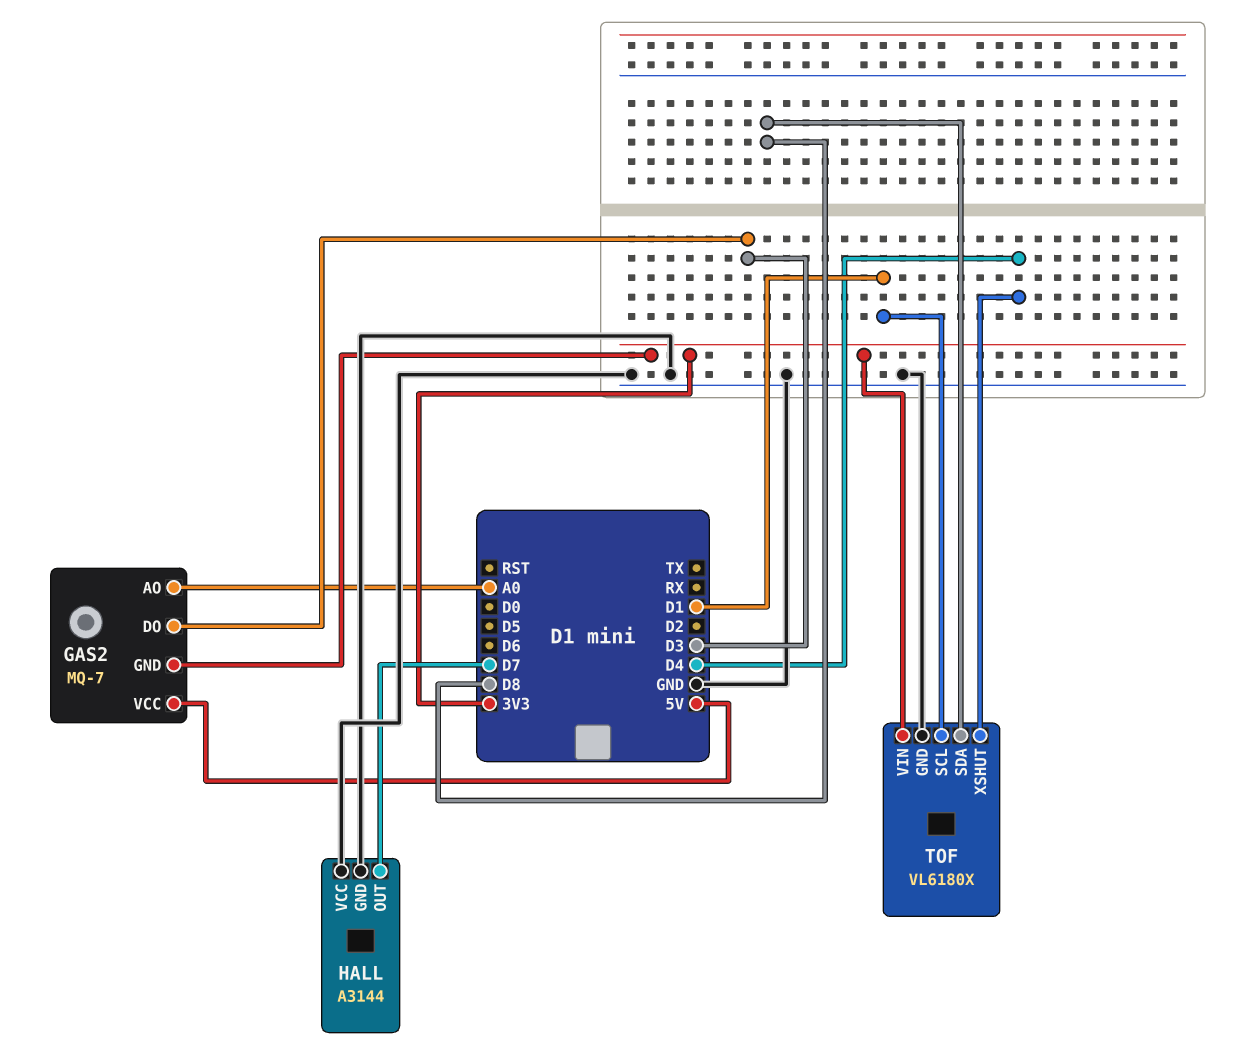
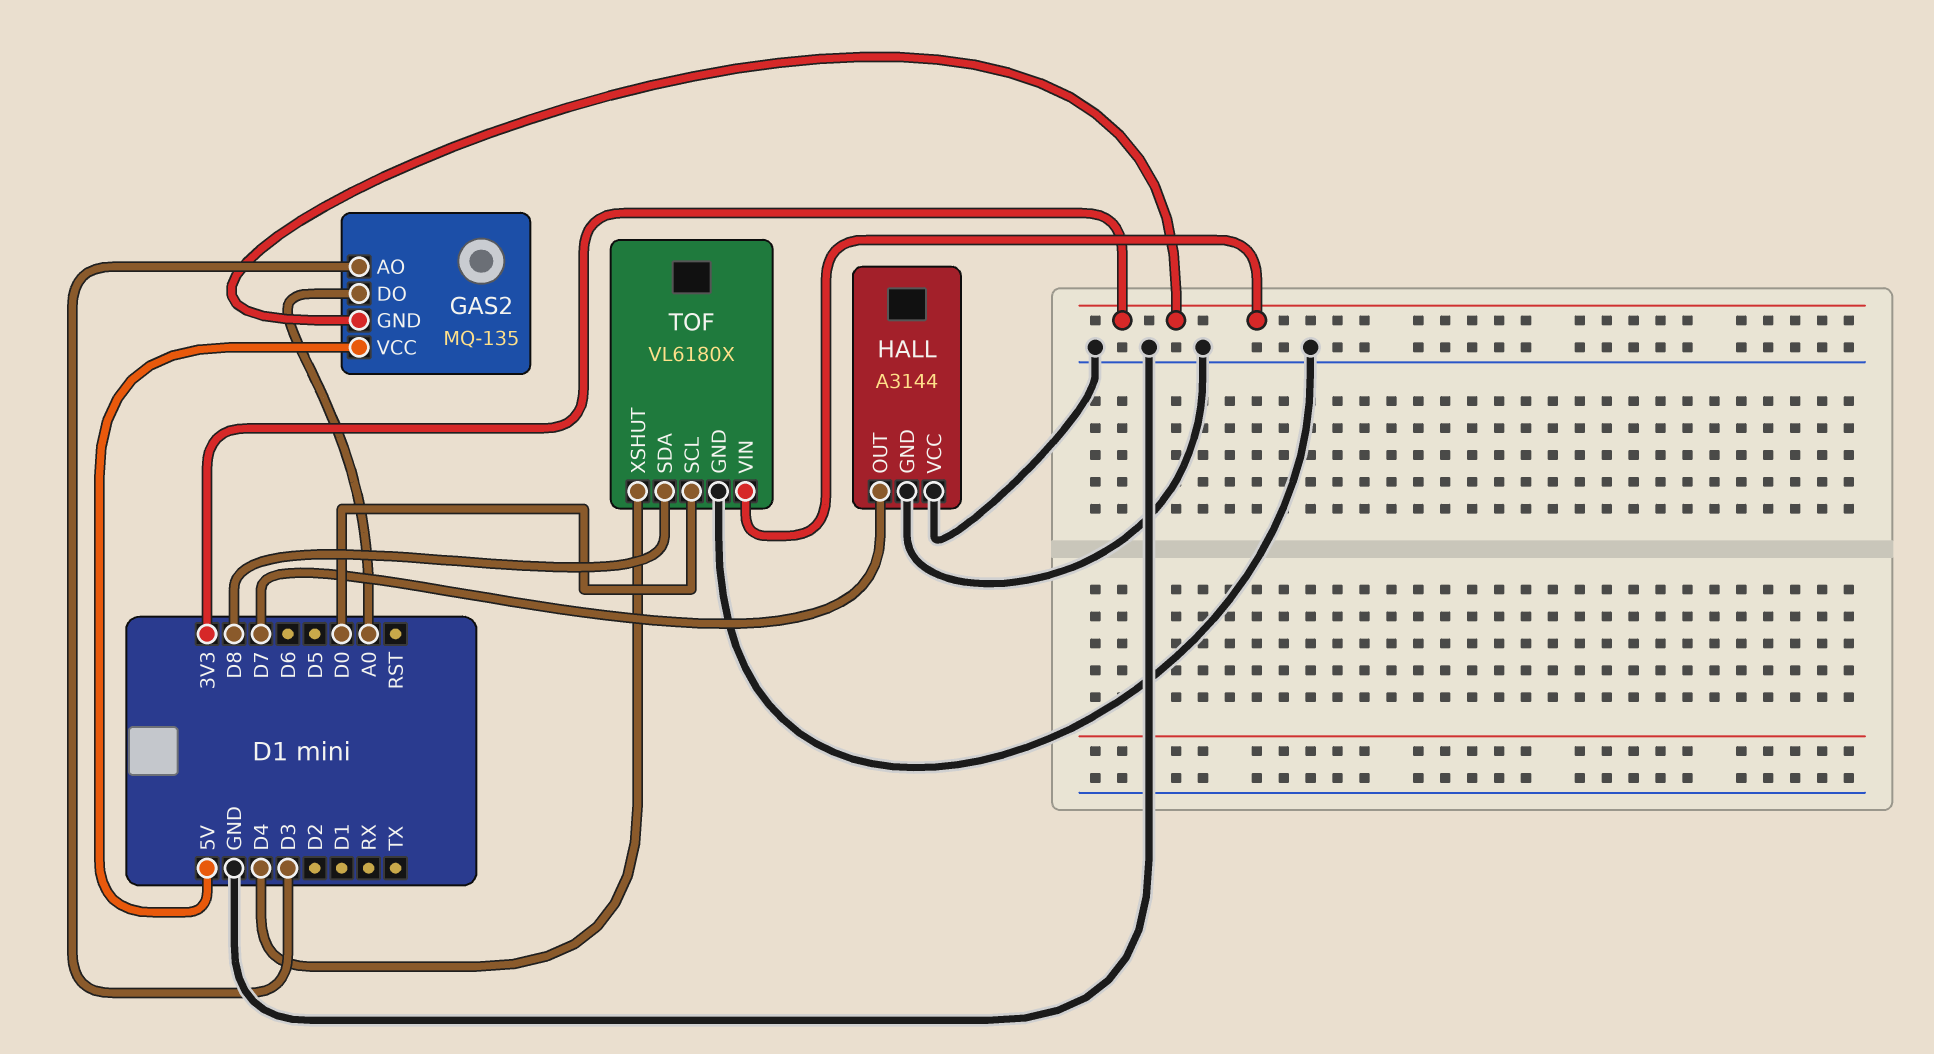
GAS2: MQ-7 -> MQ-135
GAS2 pin AO: A0 -> D3
GAS2 pin DO: D3 -> A0
TOF pin SCL: D1 -> D0

